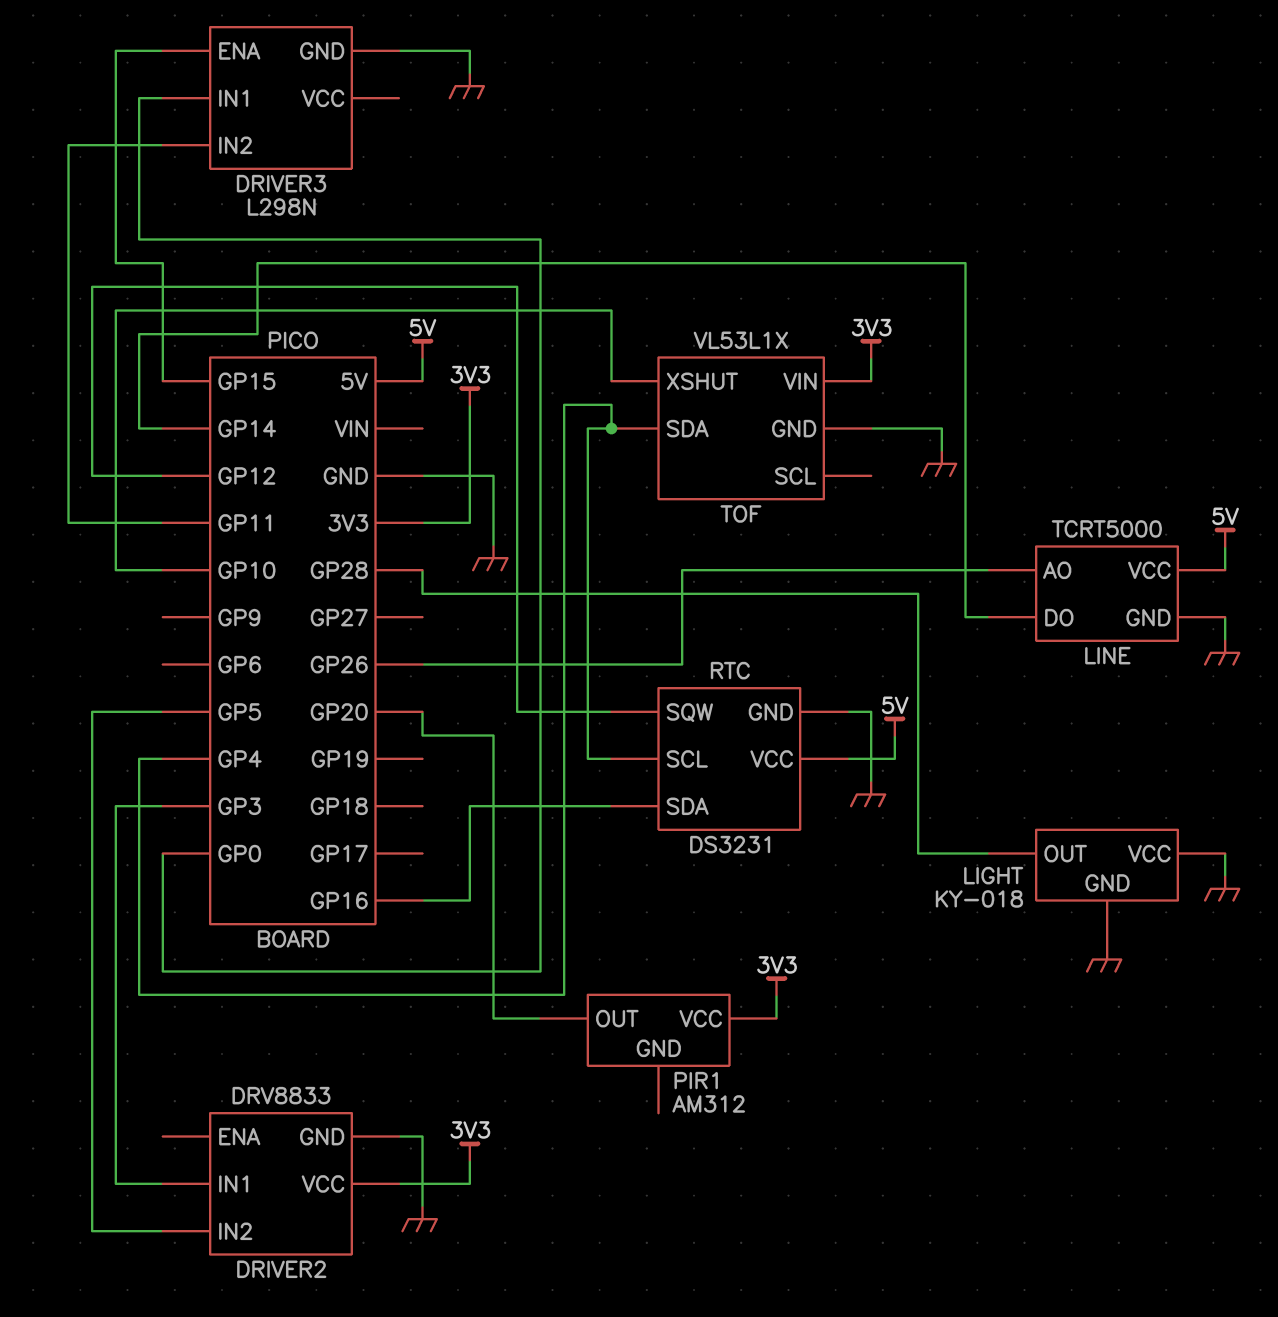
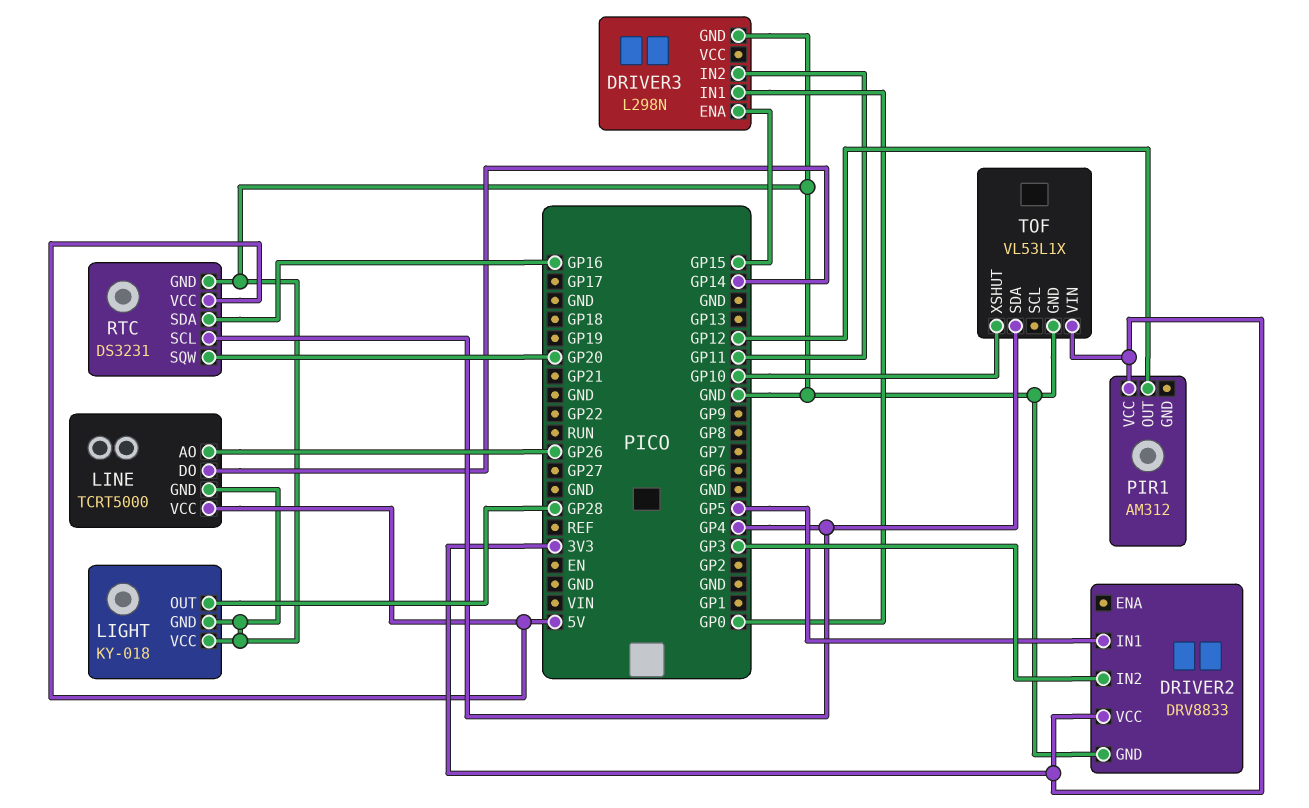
DRIVER2 pin IN1: GP3 -> GP5
DRIVER2 pin IN2: GP5 -> GP3
PIR1 pin OUT: GP20 -> GP12
RTC pin SQW: GP12 -> GP20

